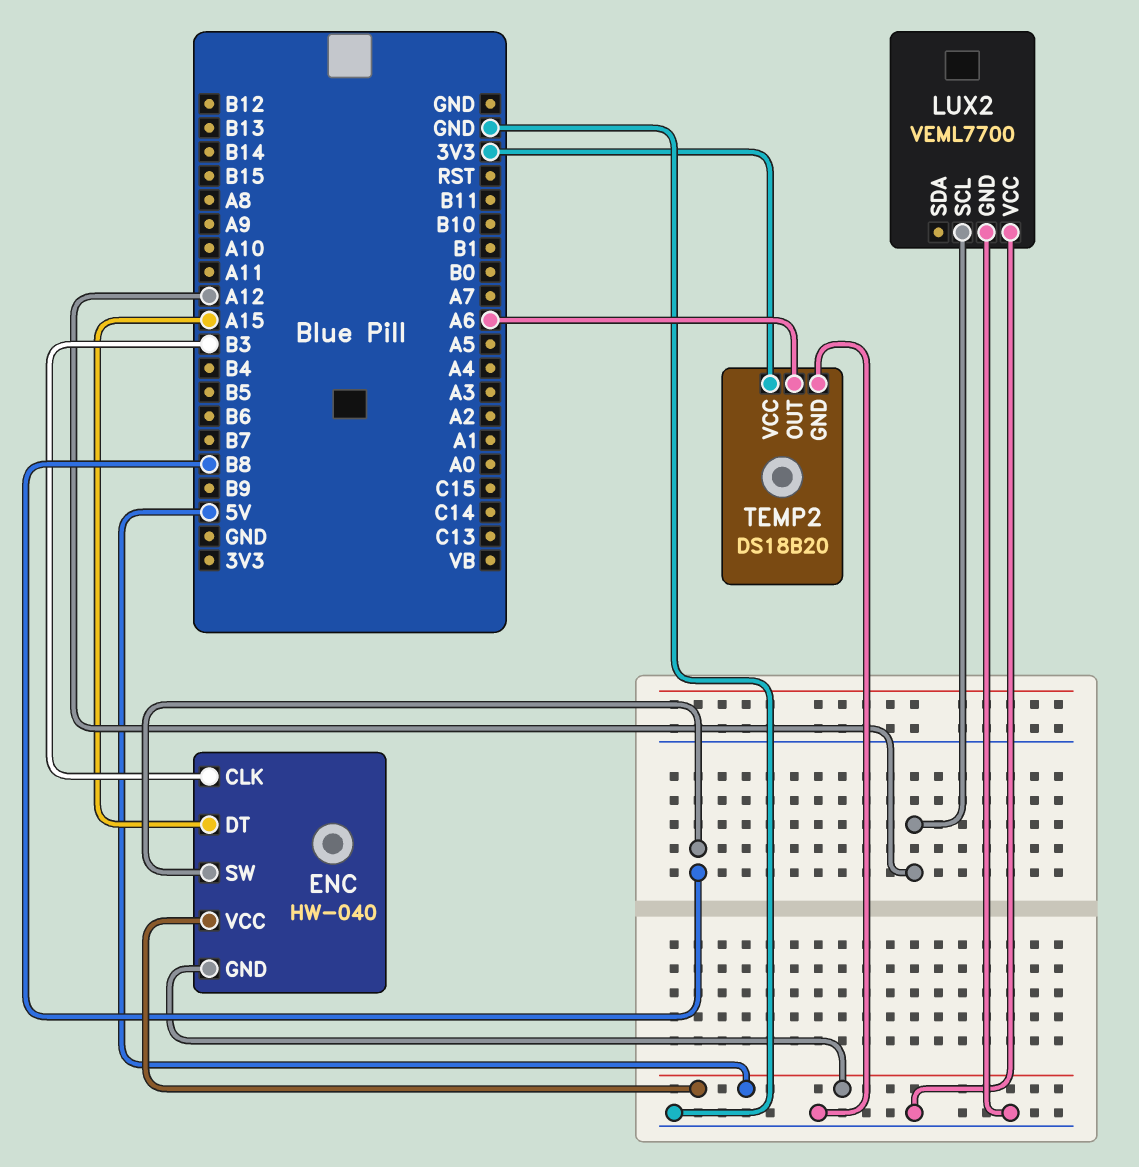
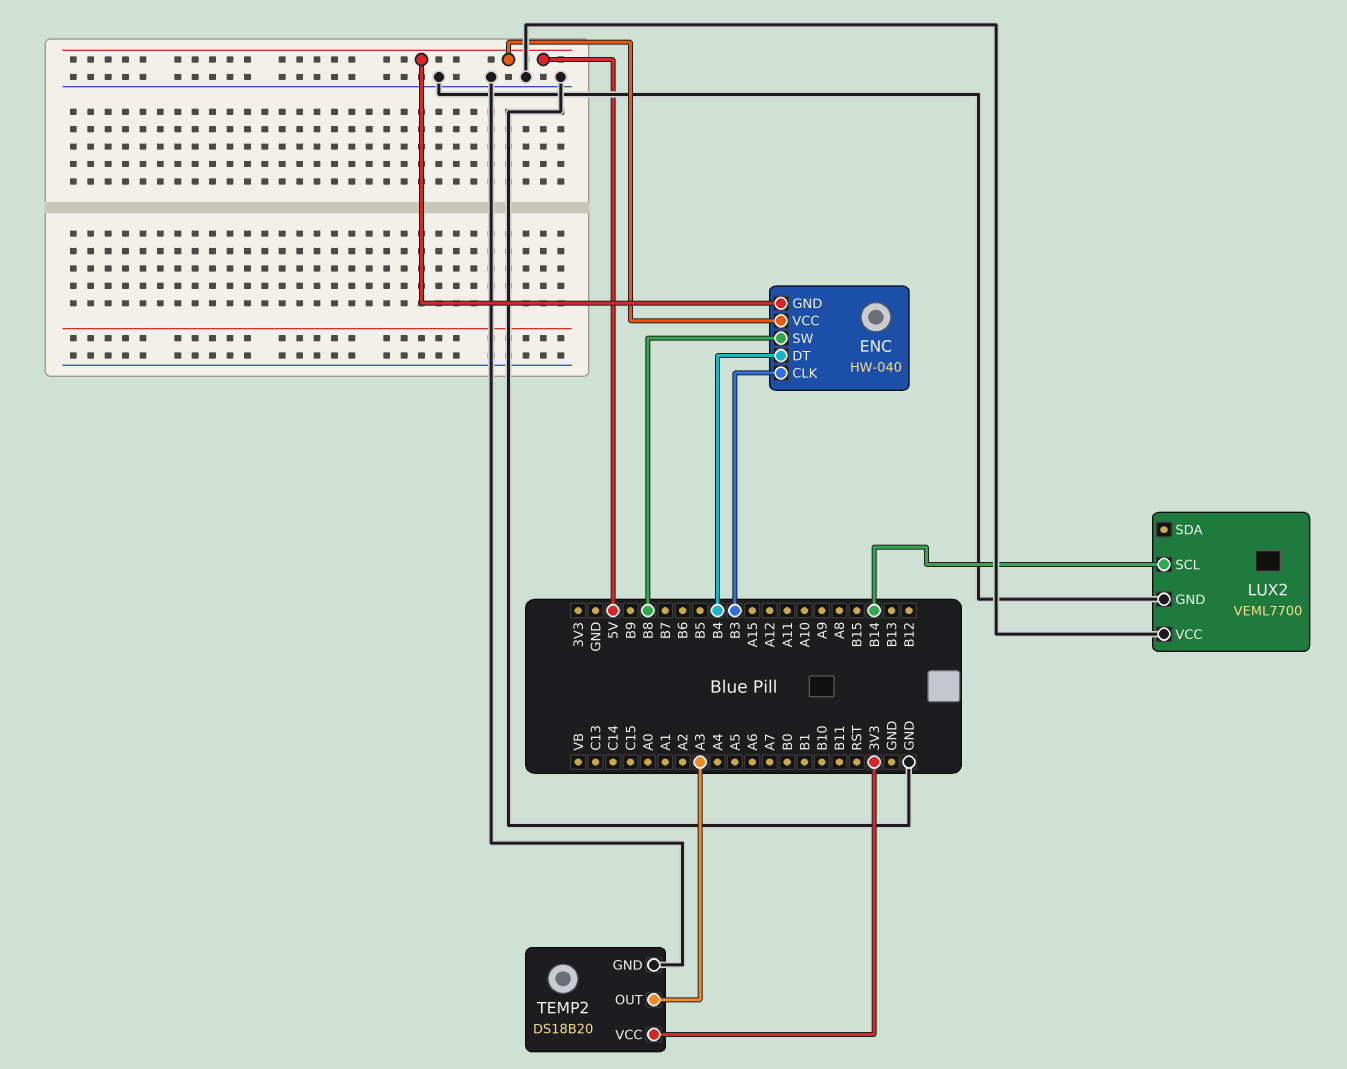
ENC pin DT: A15 -> B4
LUX2 pin SCL: A12 -> B14
TEMP2 pin OUT: A6 -> A3

